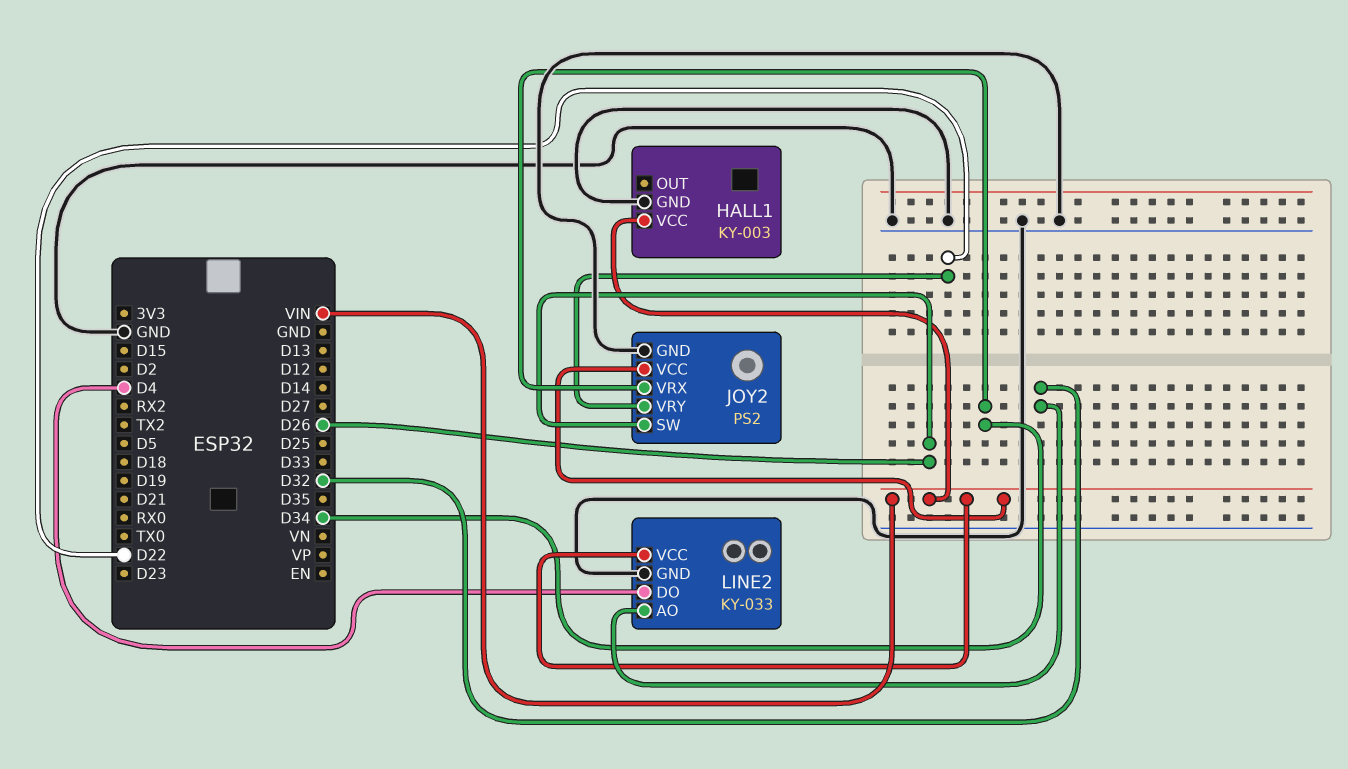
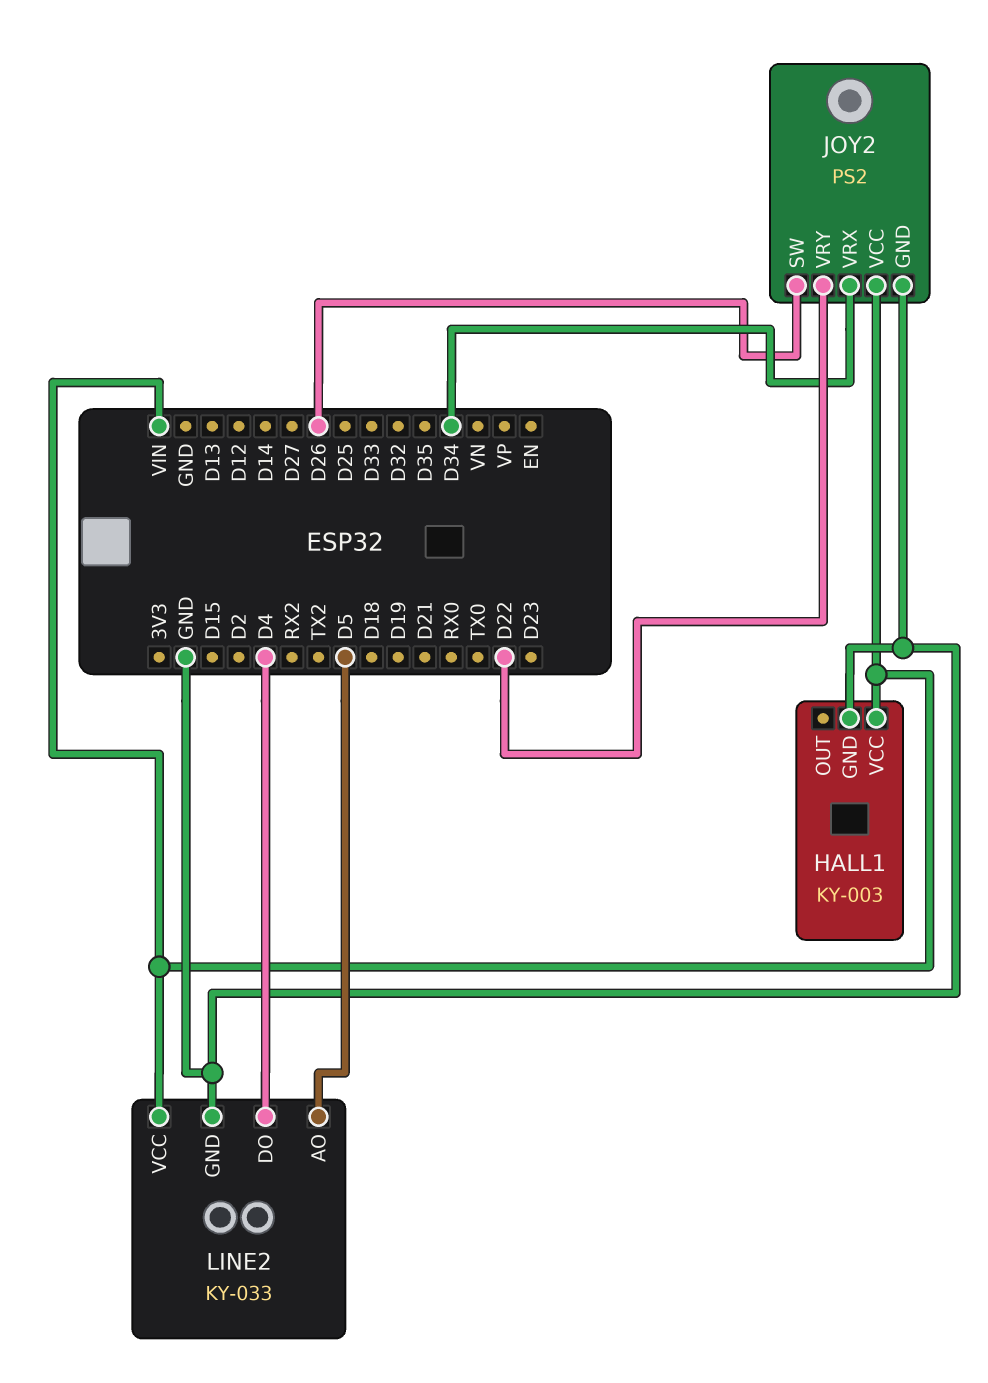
LINE2 pin AO: D32 -> D5

